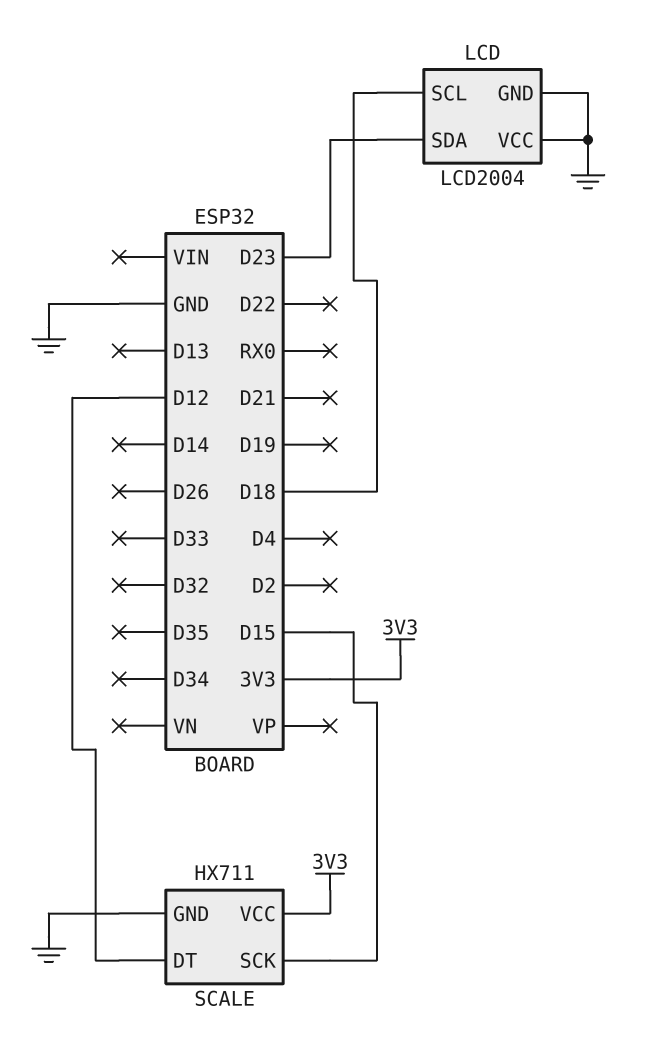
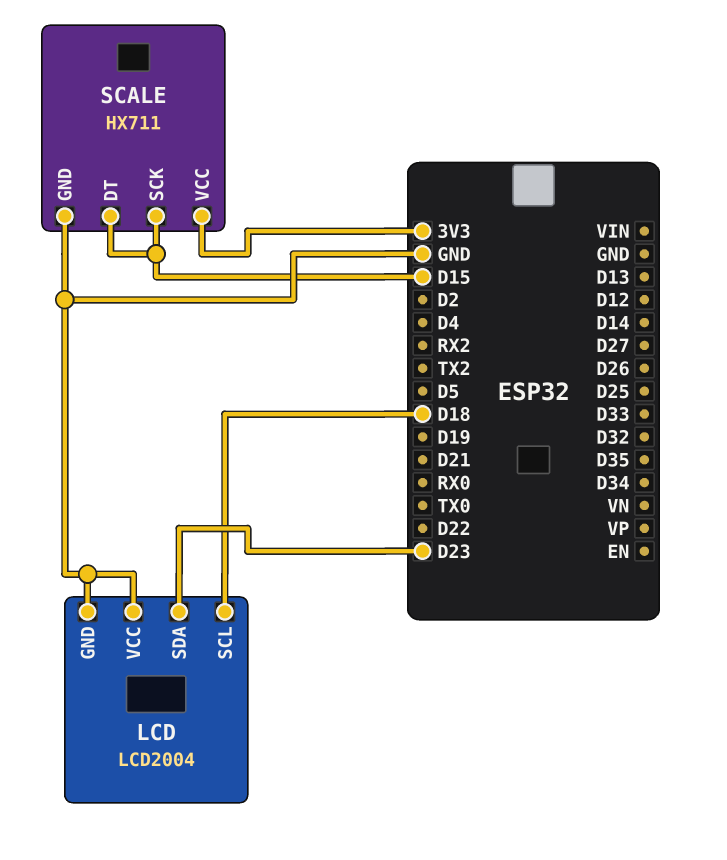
SCALE pin DT: D12 -> D15

